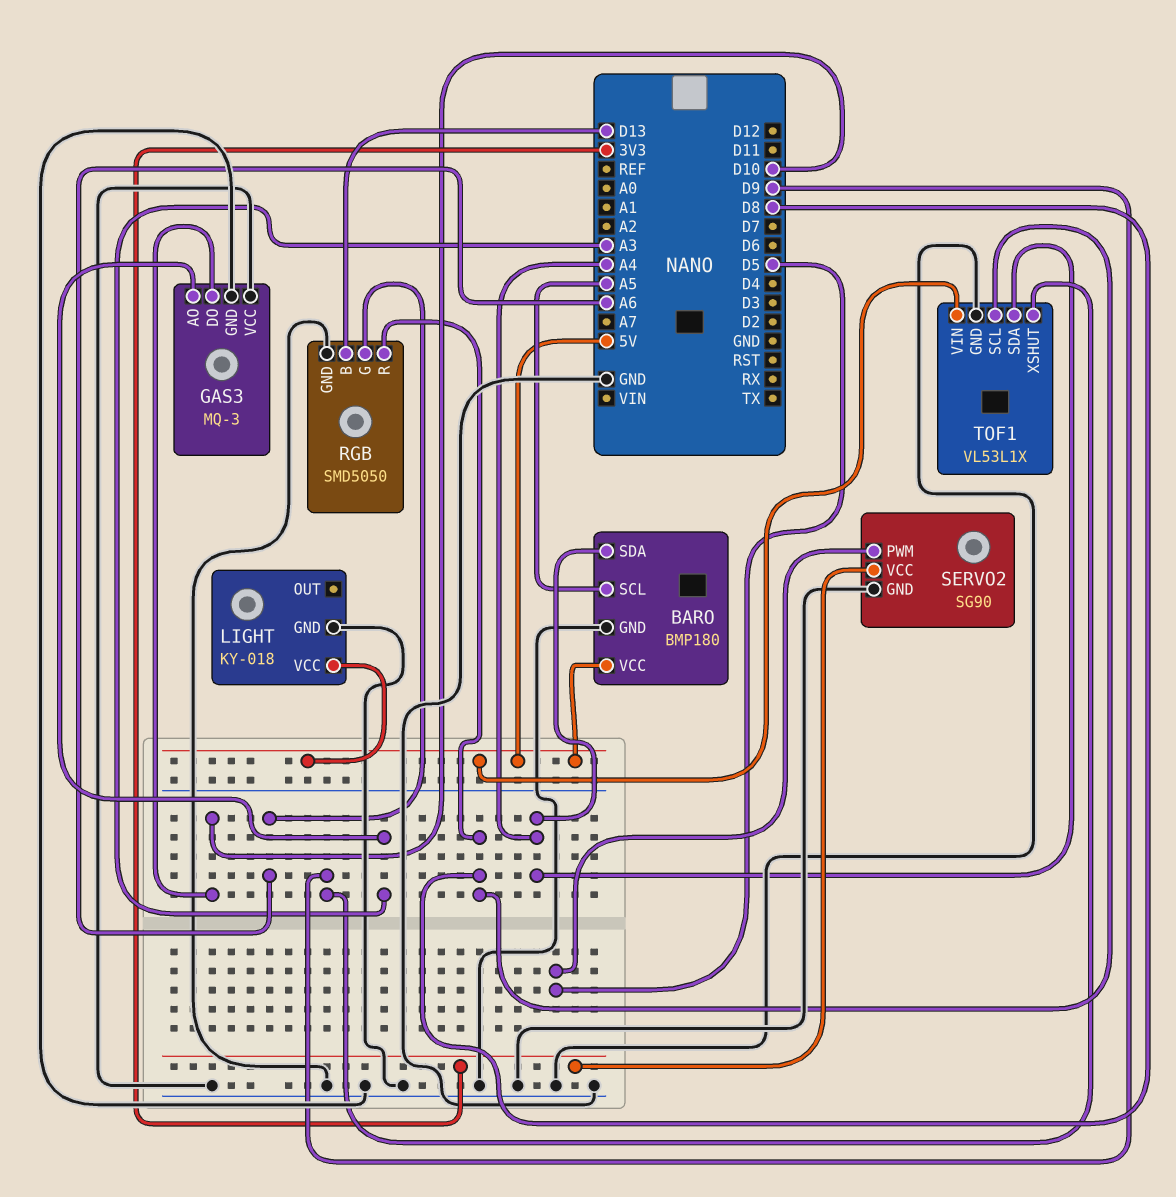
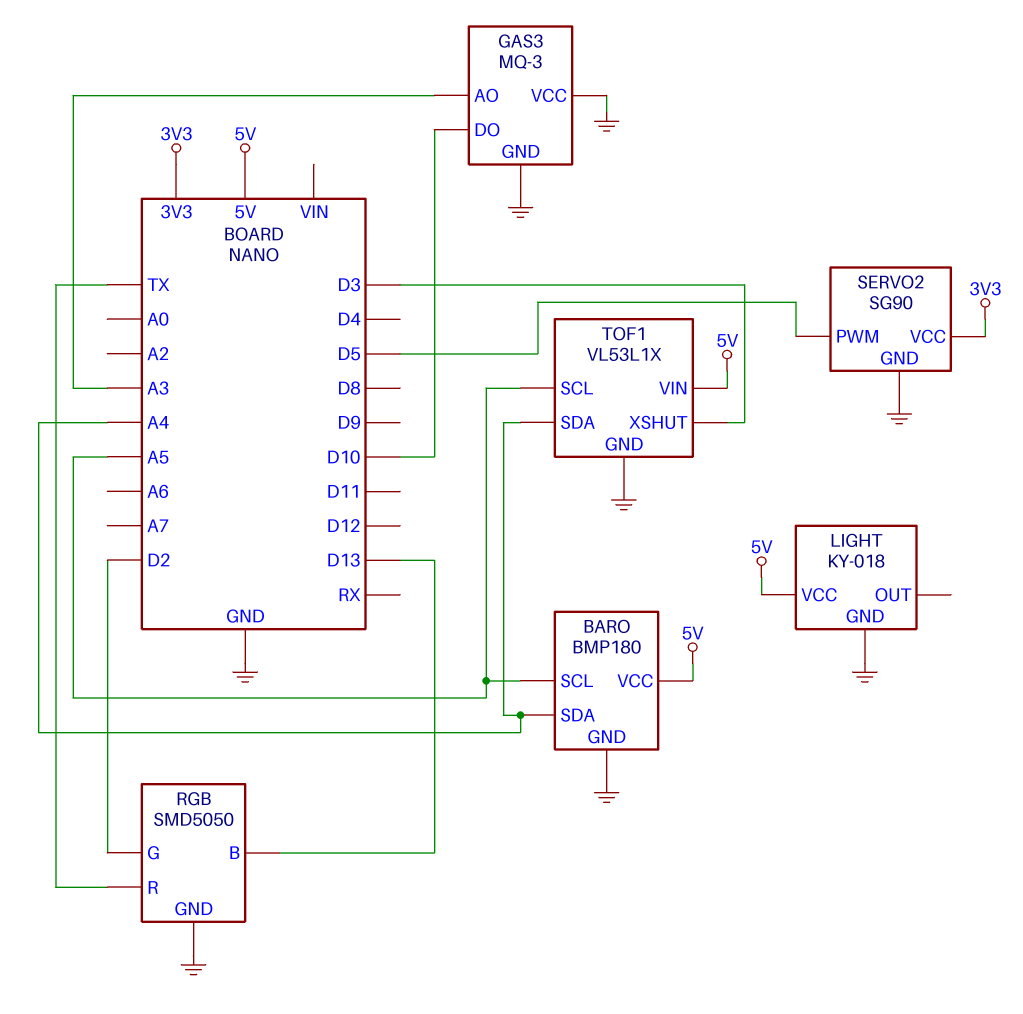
RGB pin G: A6 -> D2
RGB pin R: D8 -> TX
TOF1 pin SCL: D8 -> A5
TOF1 pin XSHUT: D9 -> D3

